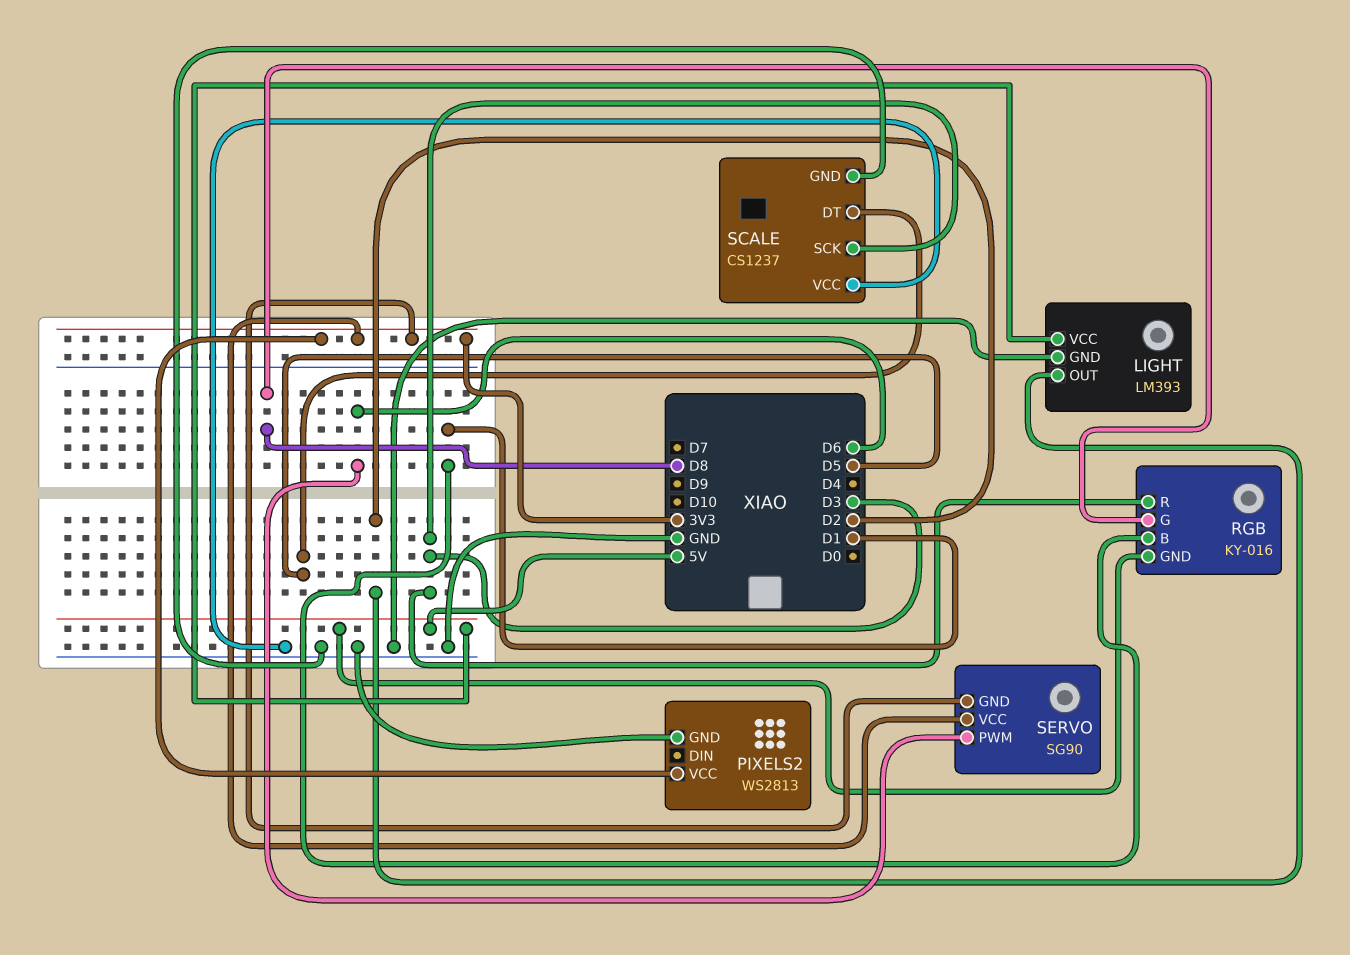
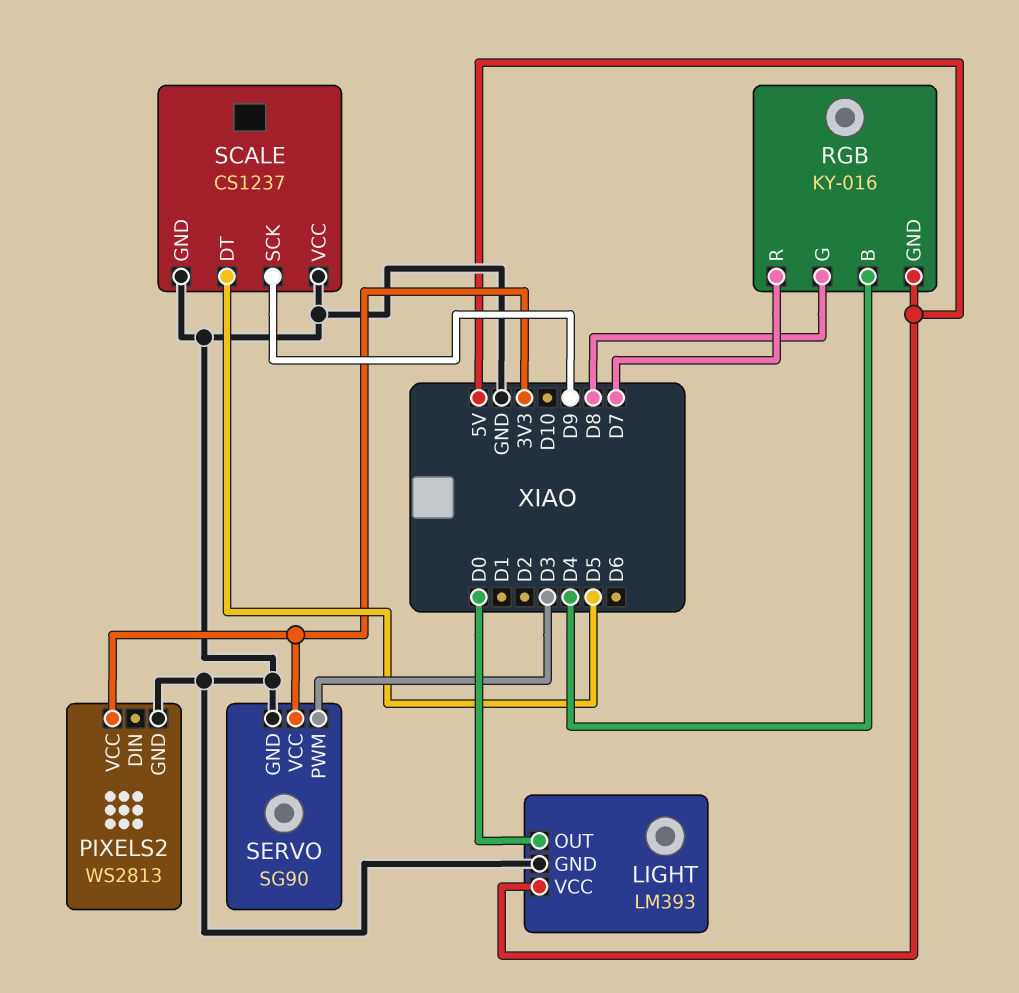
LIGHT pin OUT: D2 -> D0
RGB pin B: D1 -> D4
RGB pin R: D3 -> D7
SCALE pin SCK: D3 -> D9
SERVO pin GND: 3V3 -> GND
SERVO pin PWM: D6 -> D3

